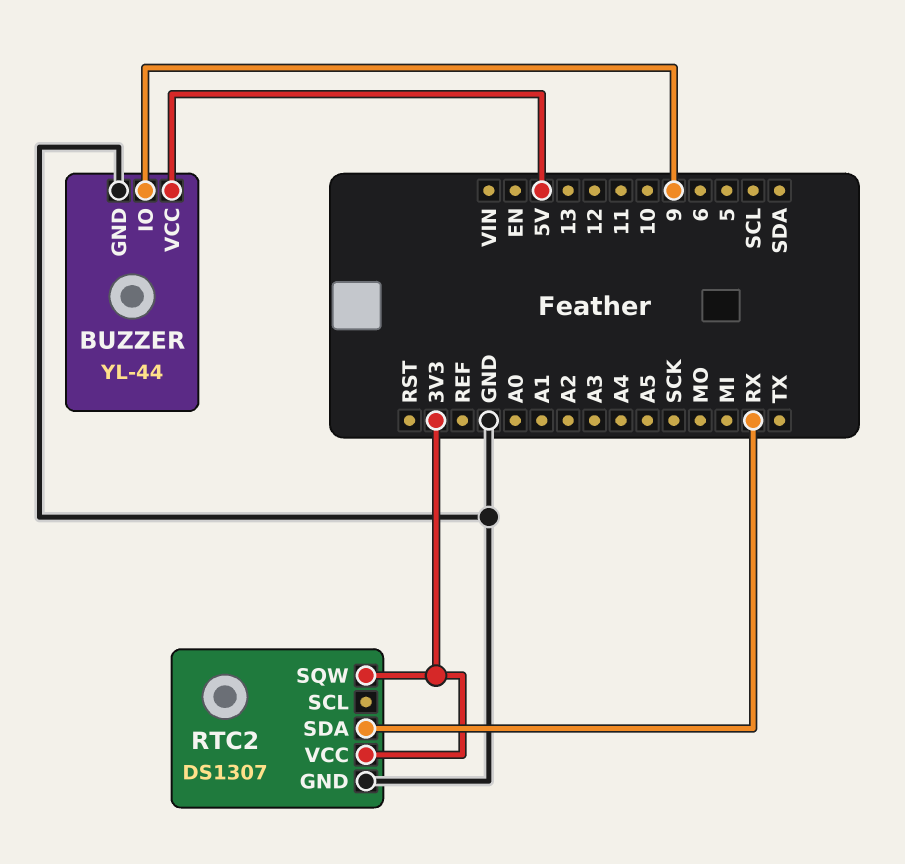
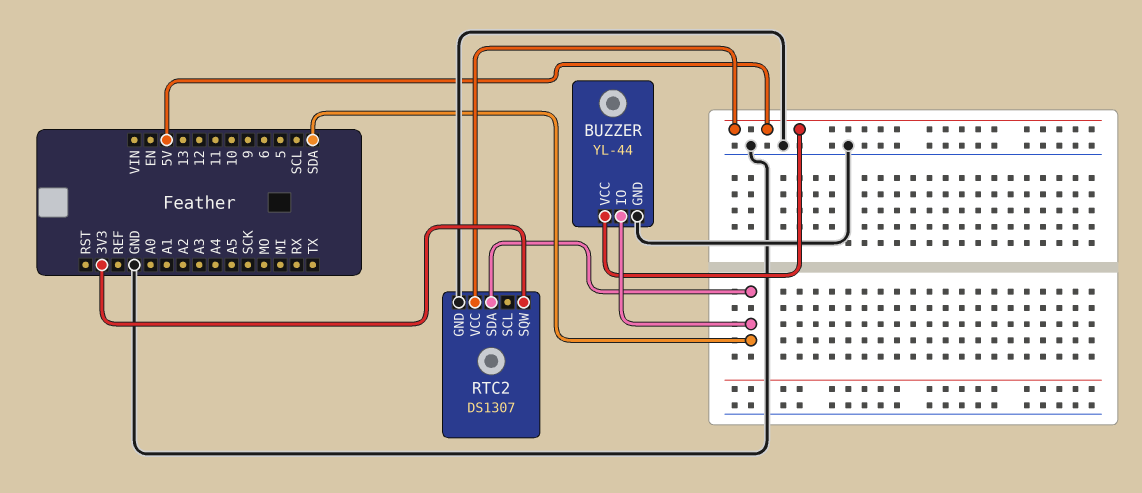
BUZZER pin IO: 9 -> SDA
RTC2 pin SDA: RX -> SDA
RTC2 pin VCC: 3V3 -> 5V

